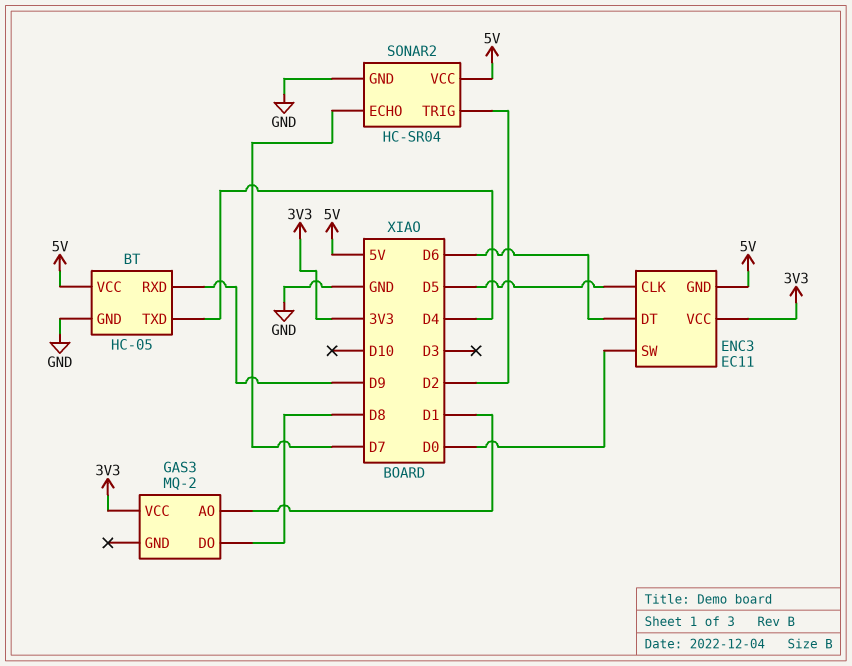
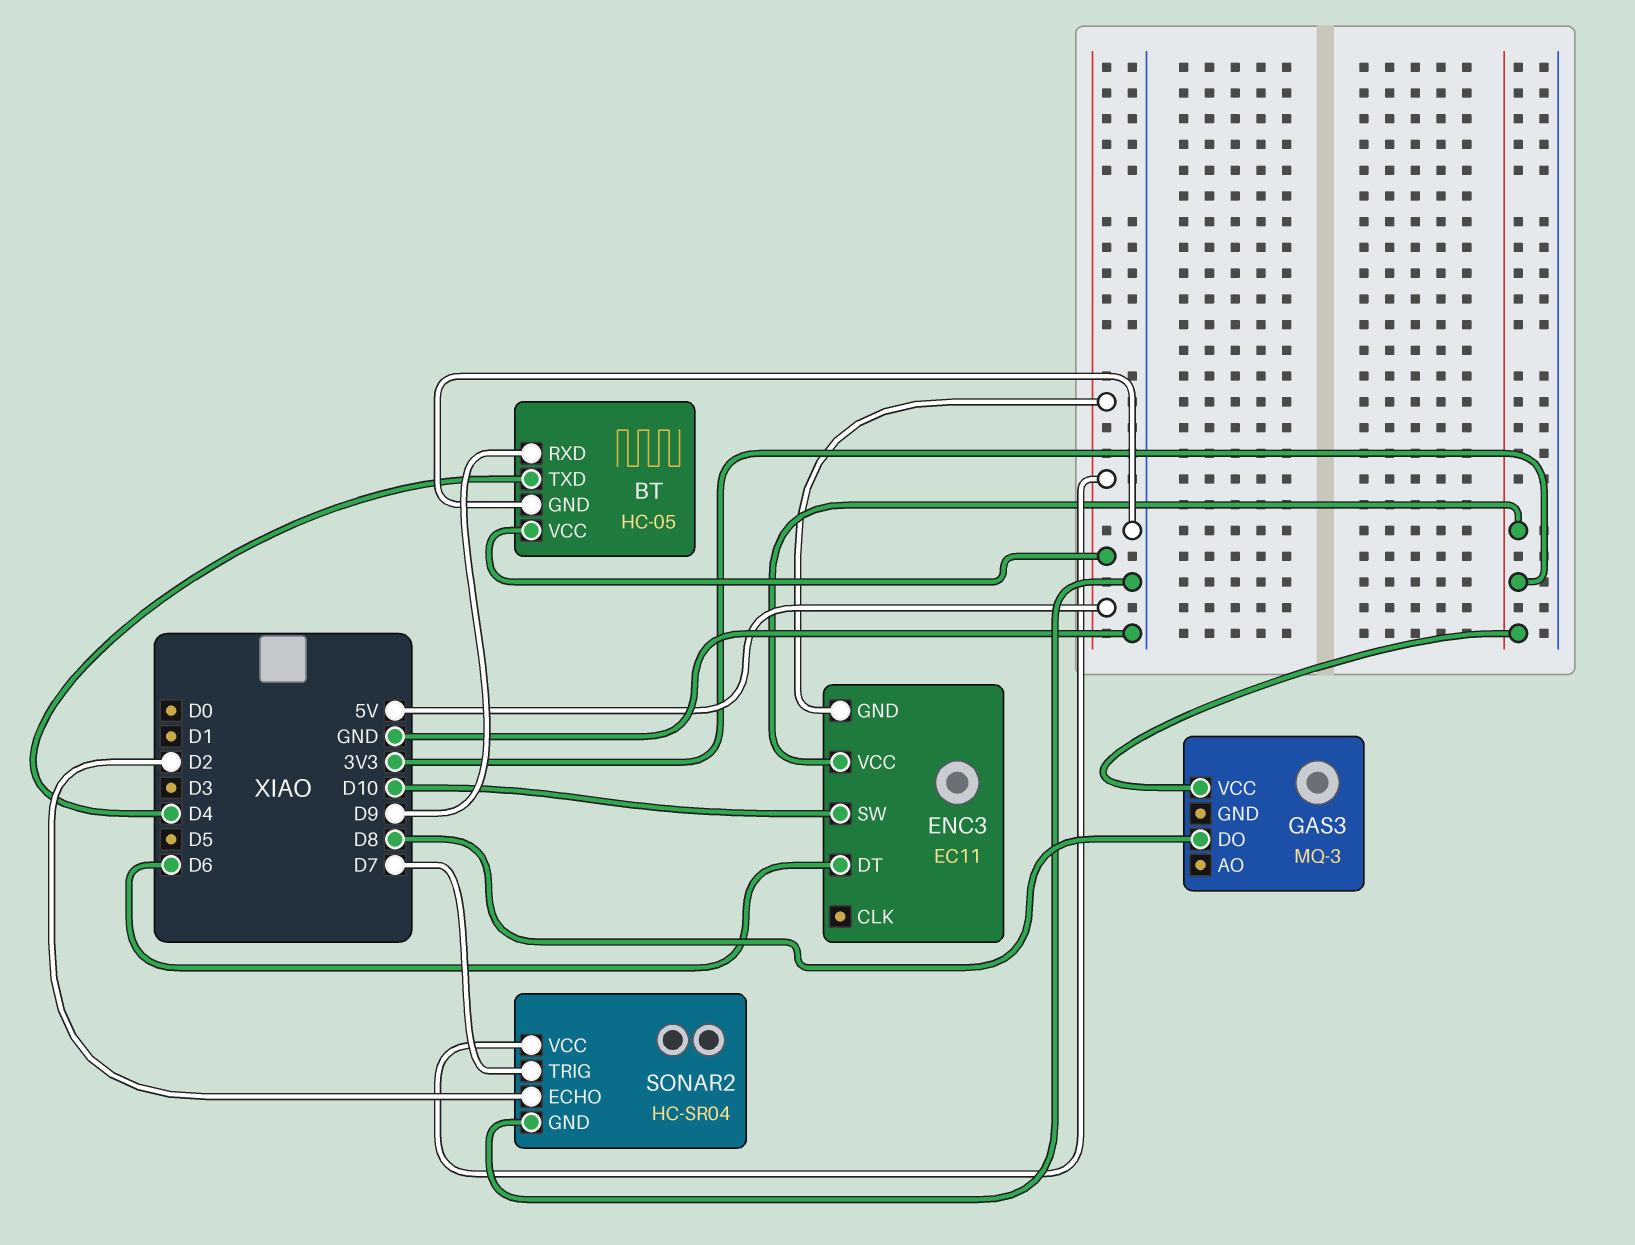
ENC3 pin CLK: D5 -> none
ENC3 pin SW: D0 -> D10
GAS3: MQ-2 -> MQ-3
GAS3 pin AO: D1 -> none
SONAR2 pin ECHO: D7 -> D2
SONAR2 pin TRIG: D2 -> D7

